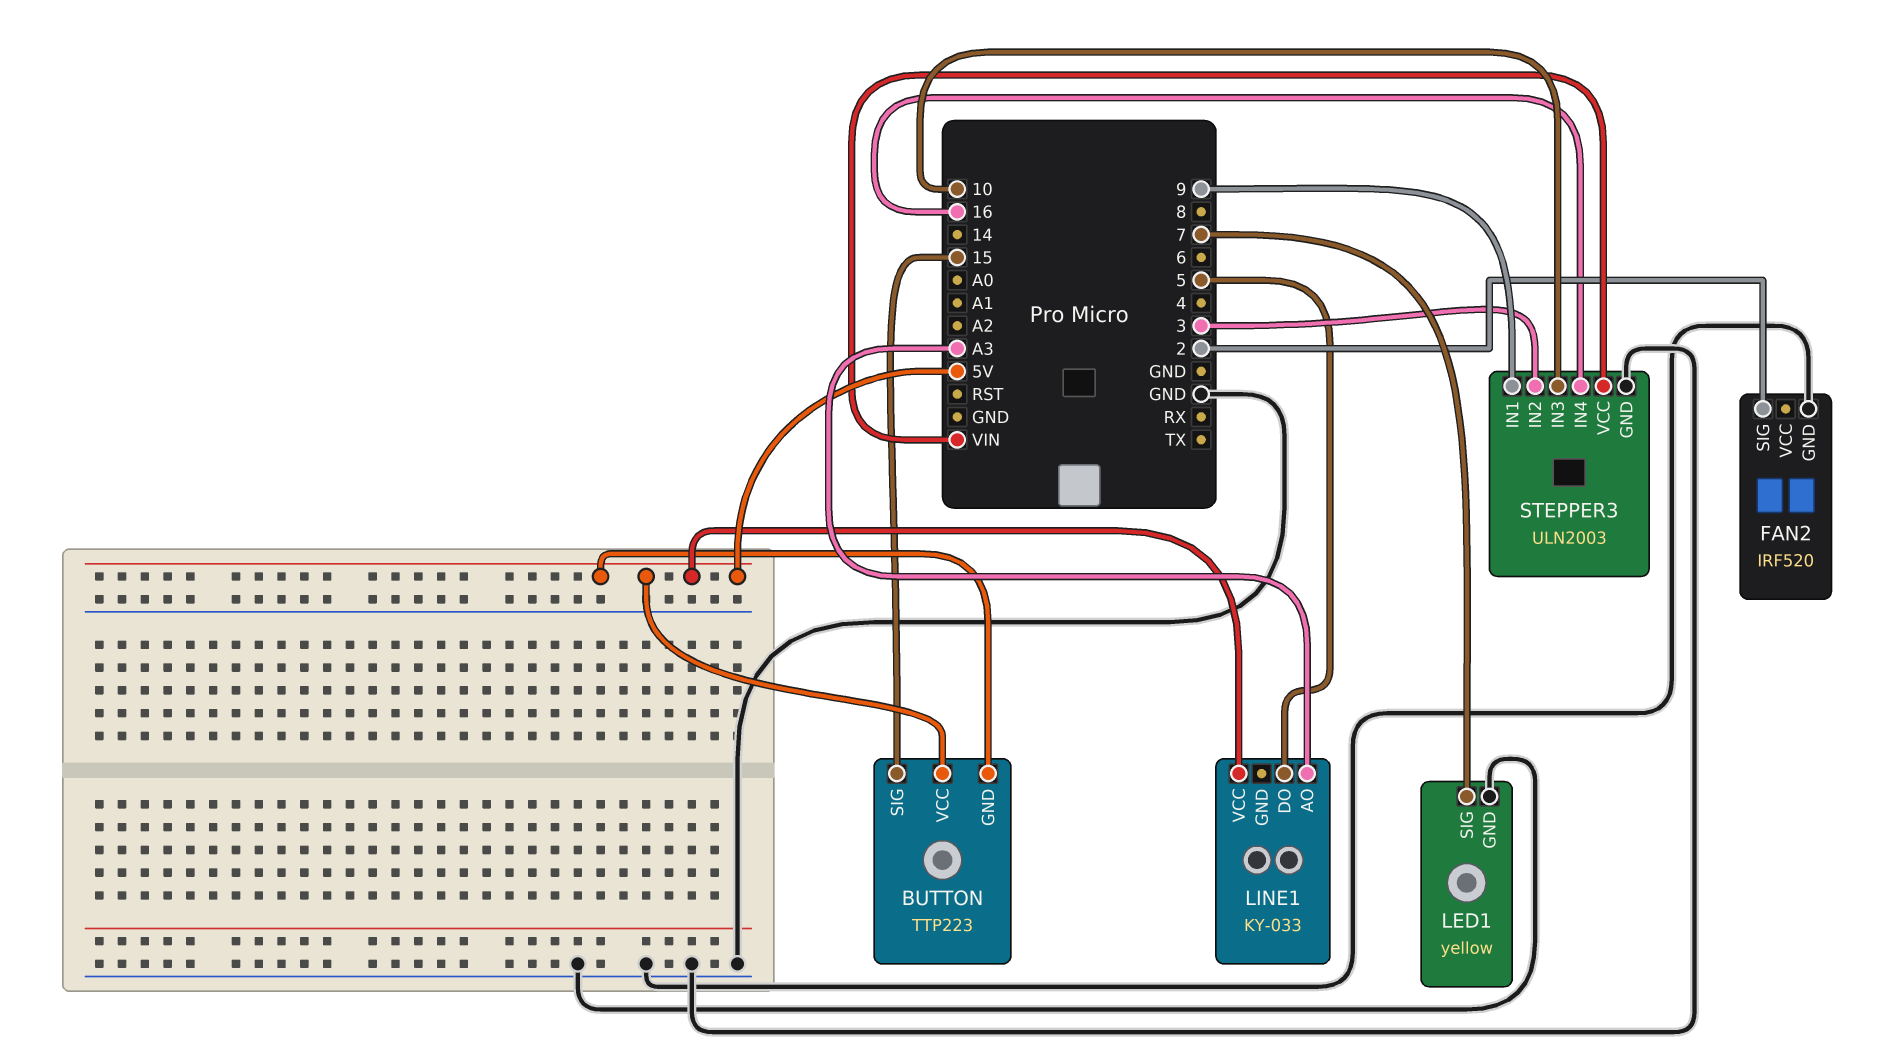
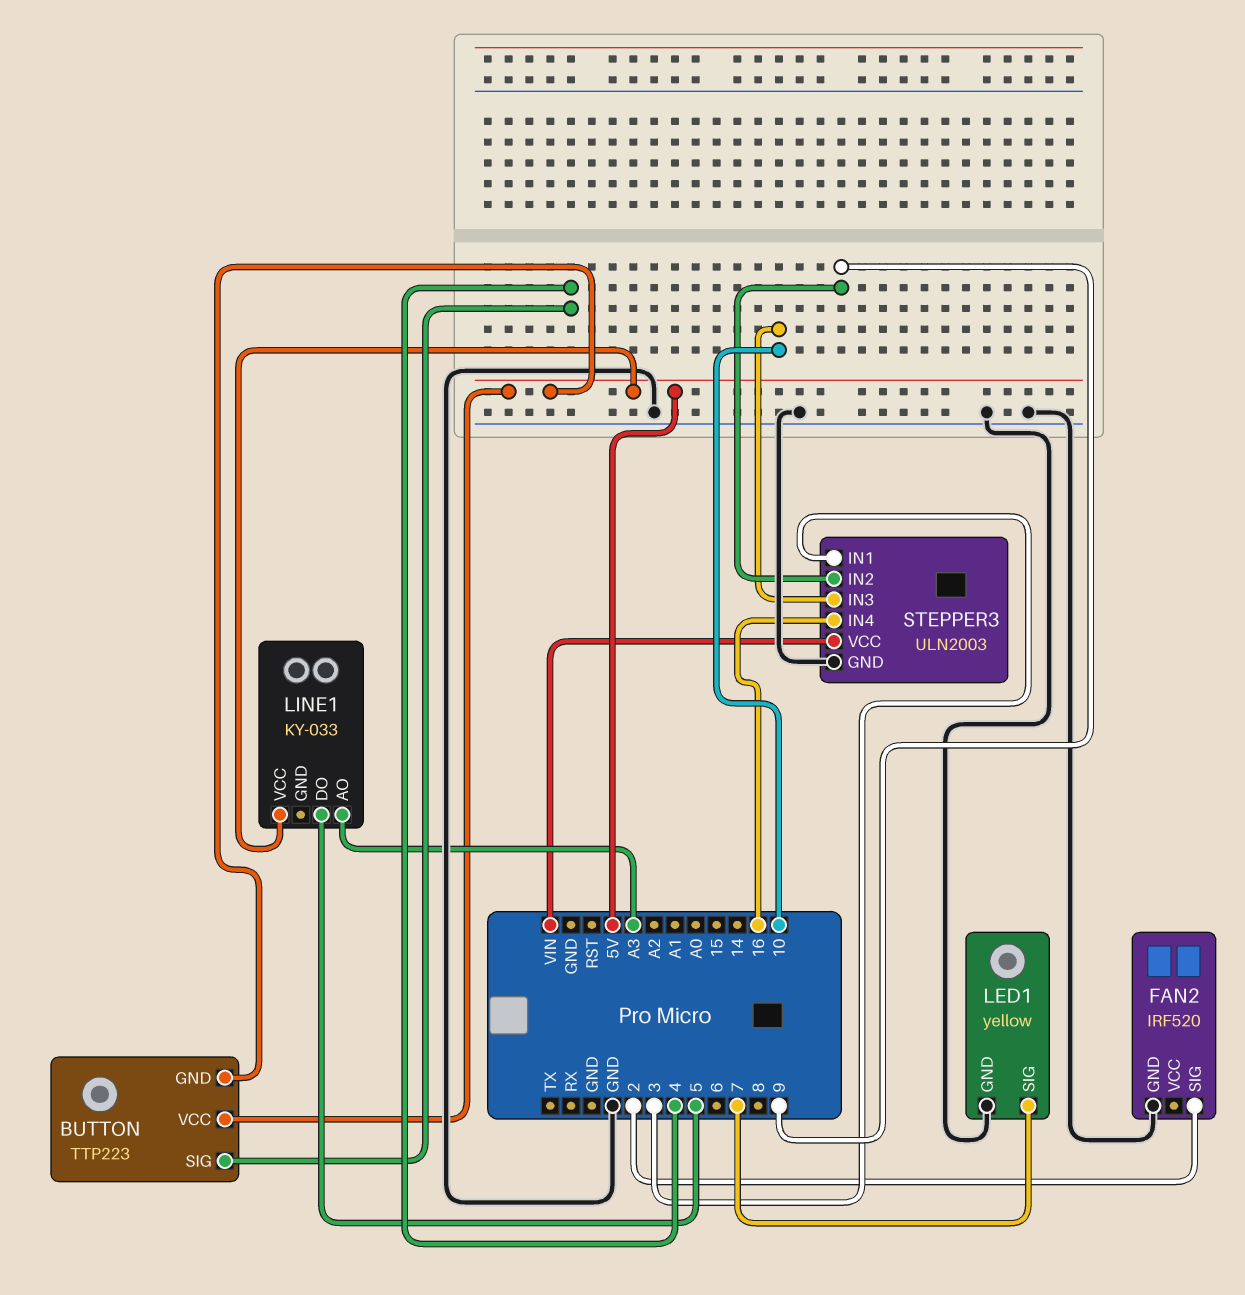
BUTTON pin SIG: 15 -> 4
STEPPER3 pin IN1: 9 -> 3
STEPPER3 pin IN2: 3 -> 9

